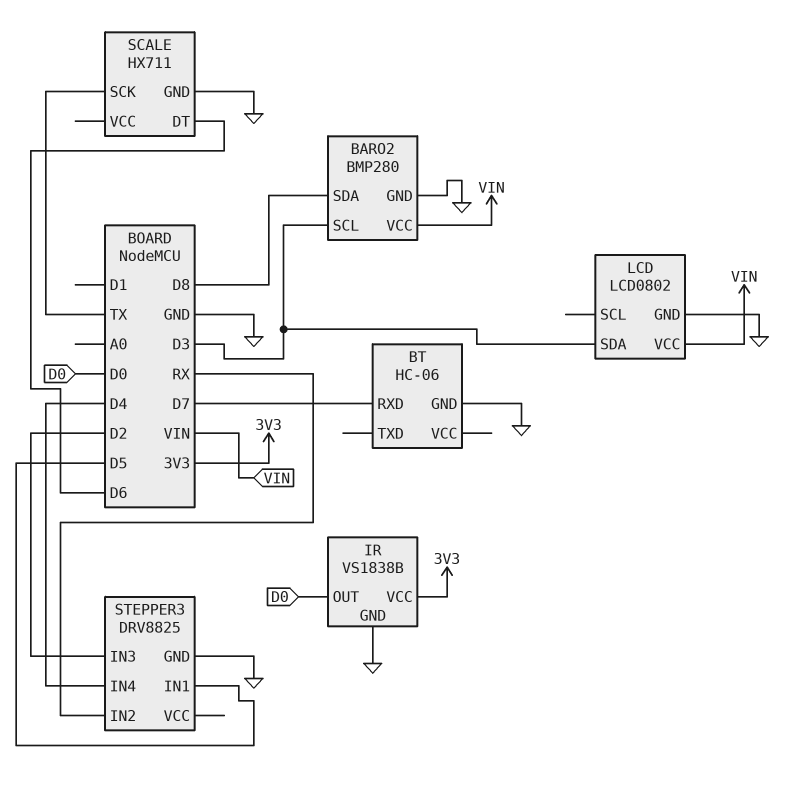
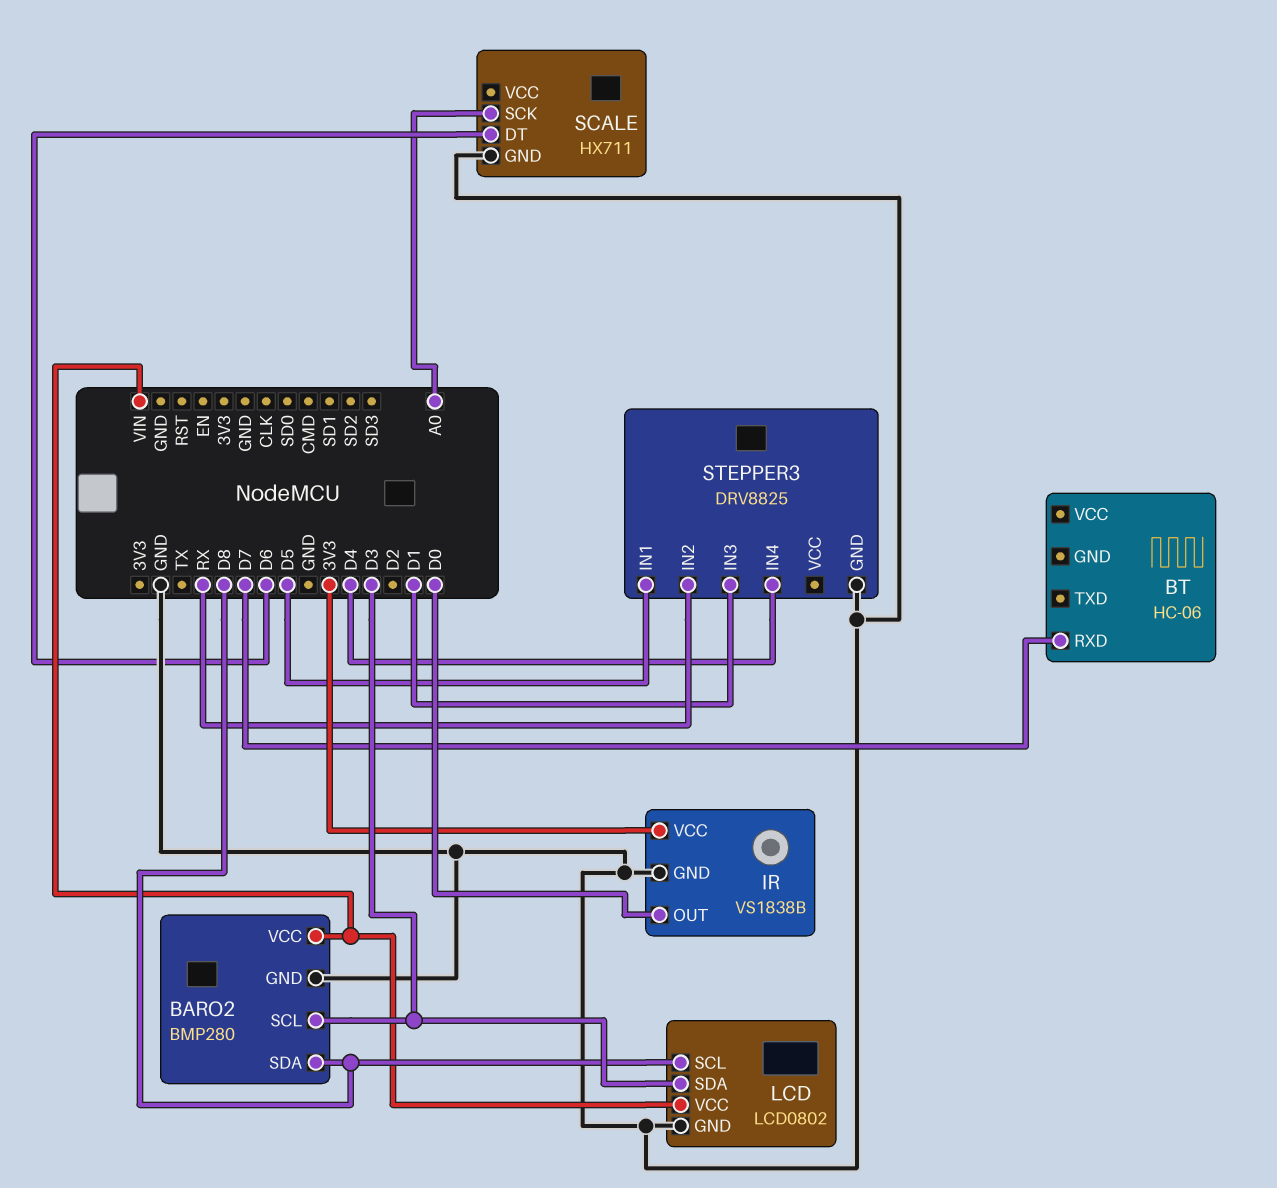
BT pin GND: GND -> none
LCD pin SCL: none -> D8
SCALE pin SCK: TX -> A0
STEPPER3 pin IN3: D2 -> D1

